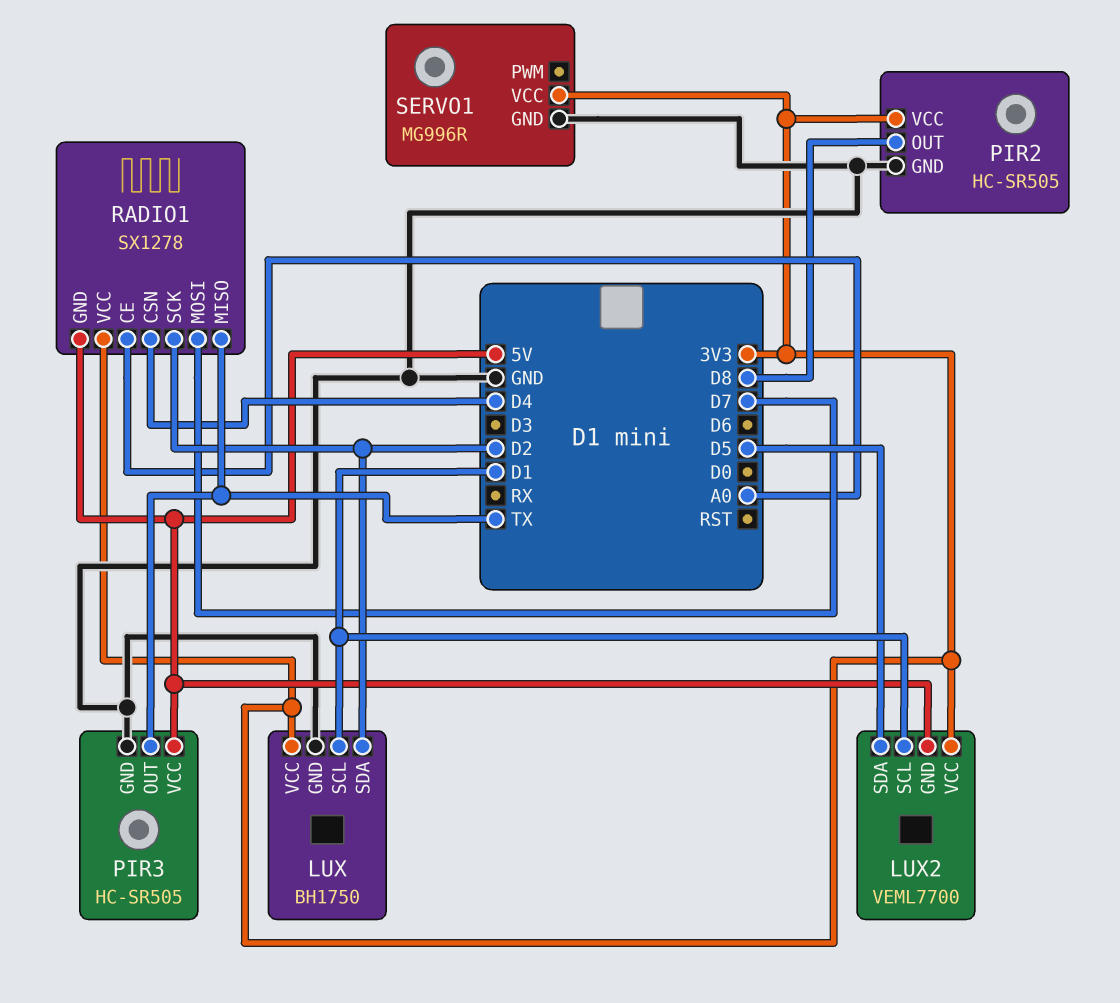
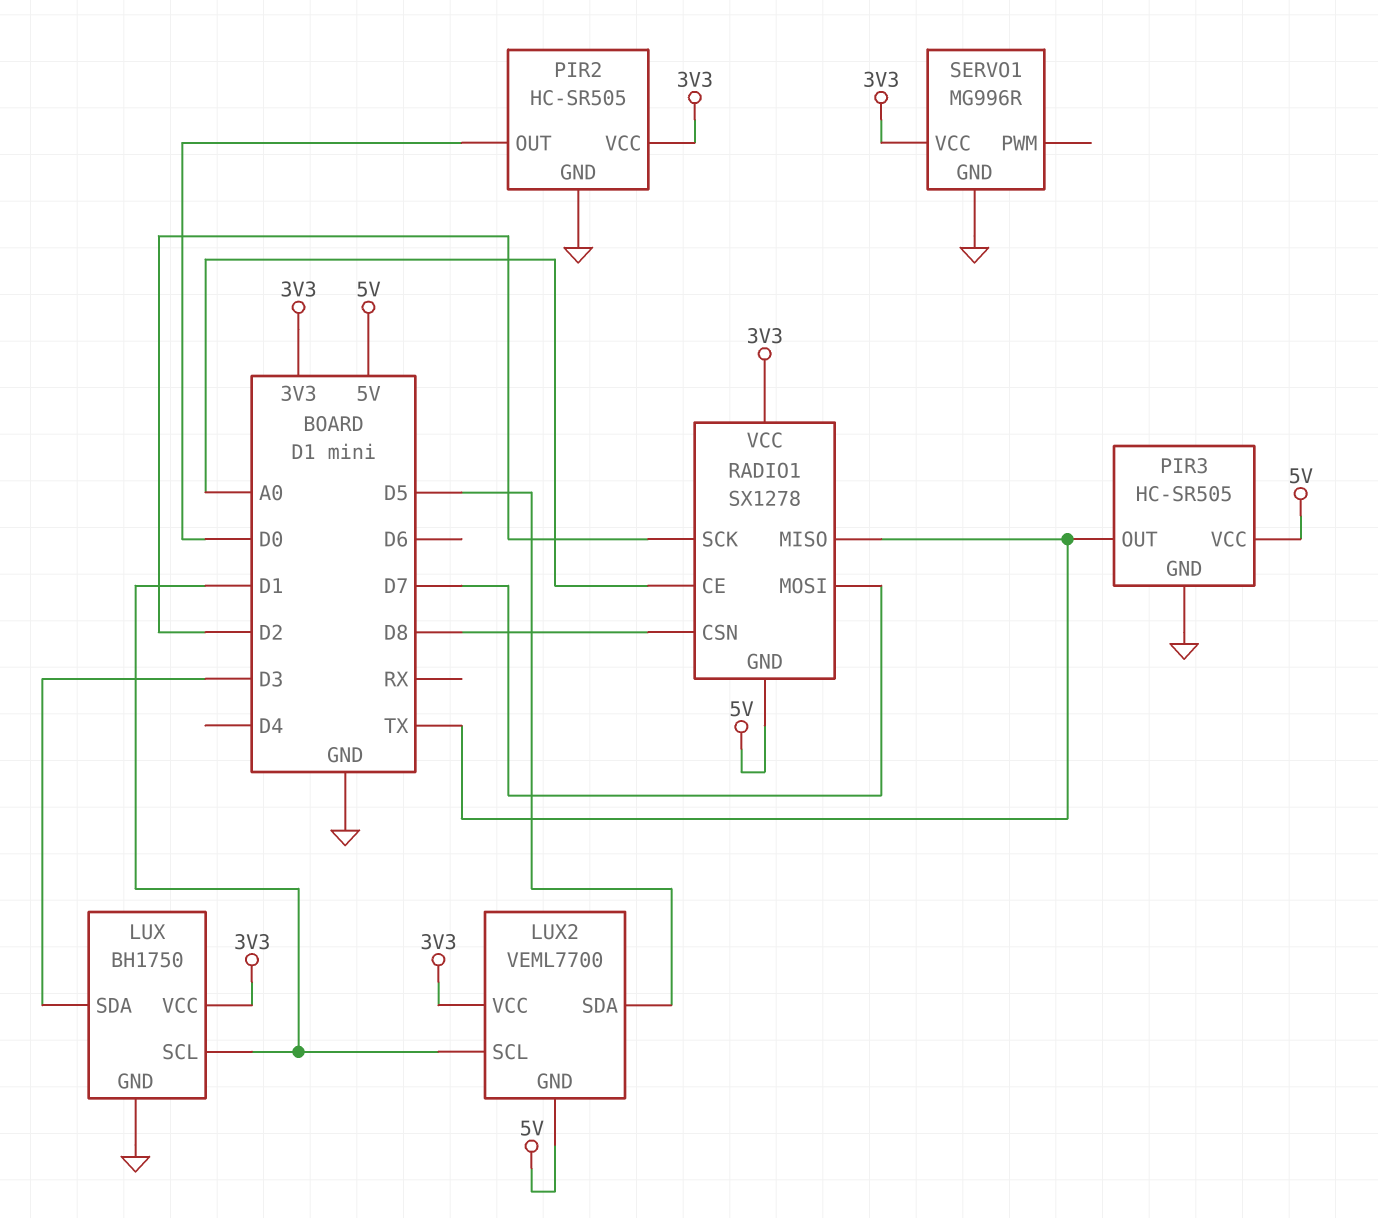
LUX pin SDA: D2 -> D3
PIR2 pin OUT: D8 -> D0
RADIO1 pin CSN: D4 -> D8

